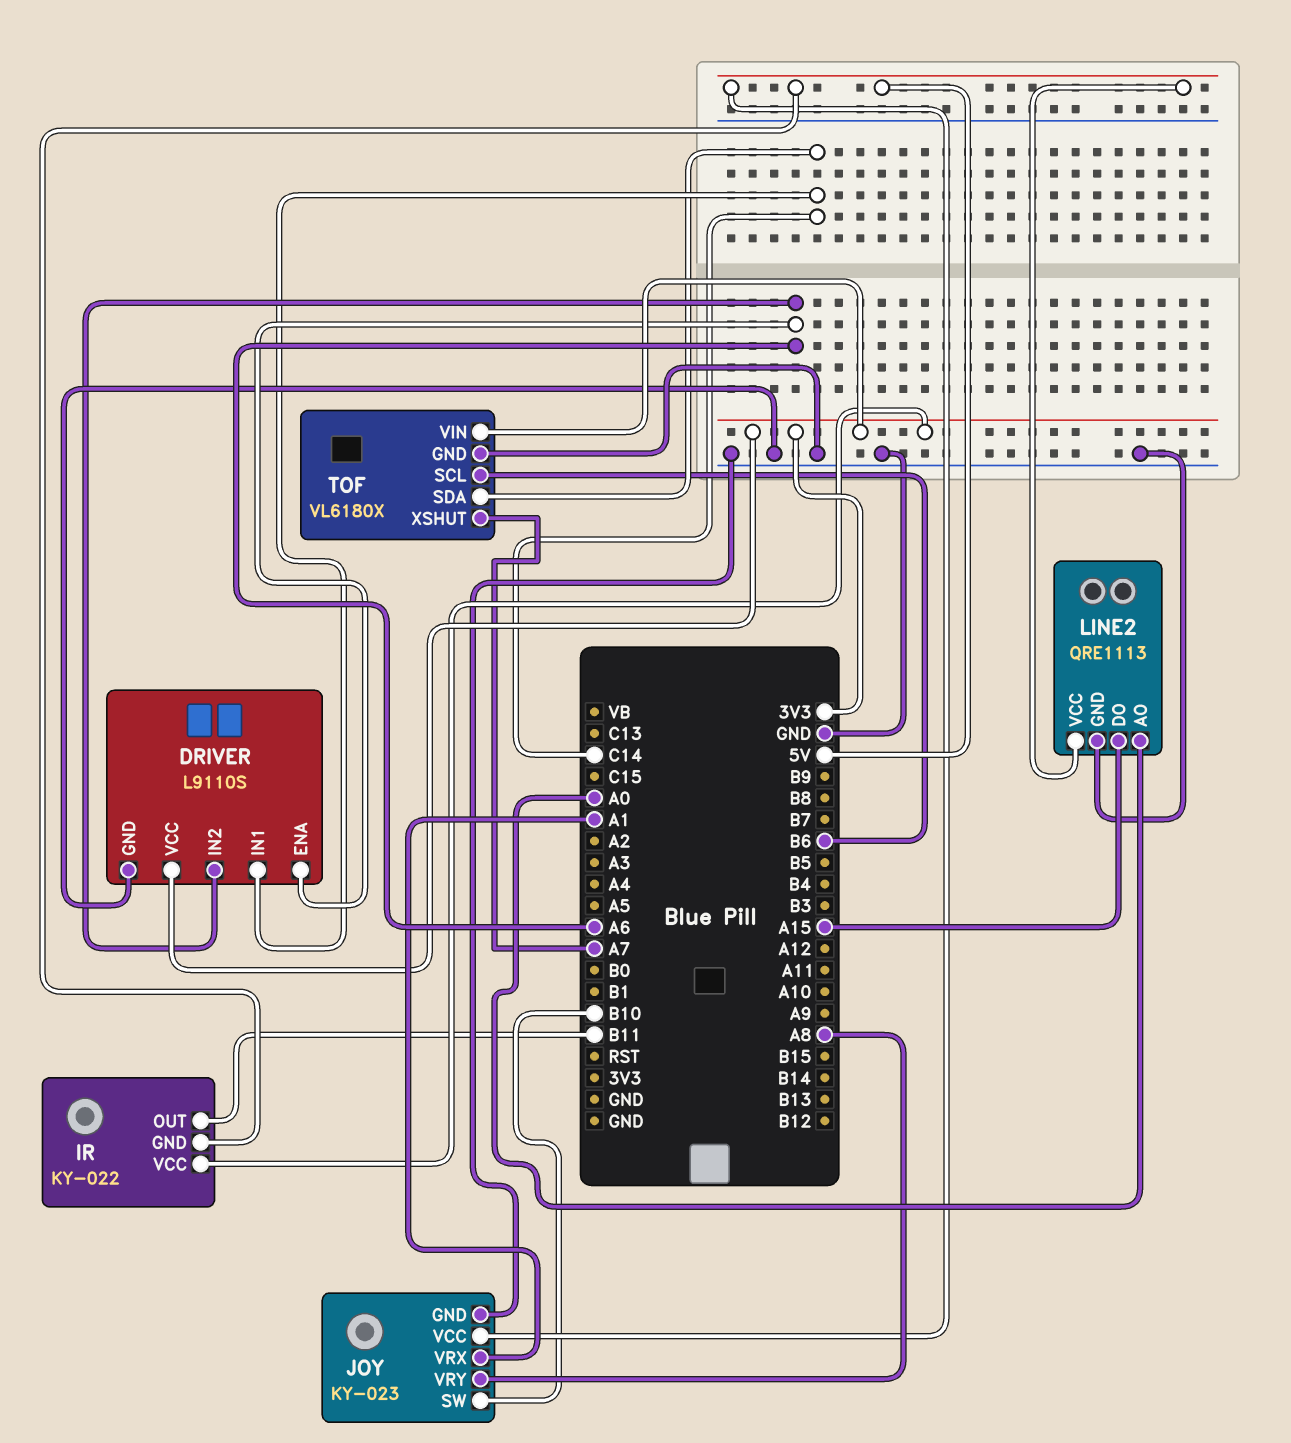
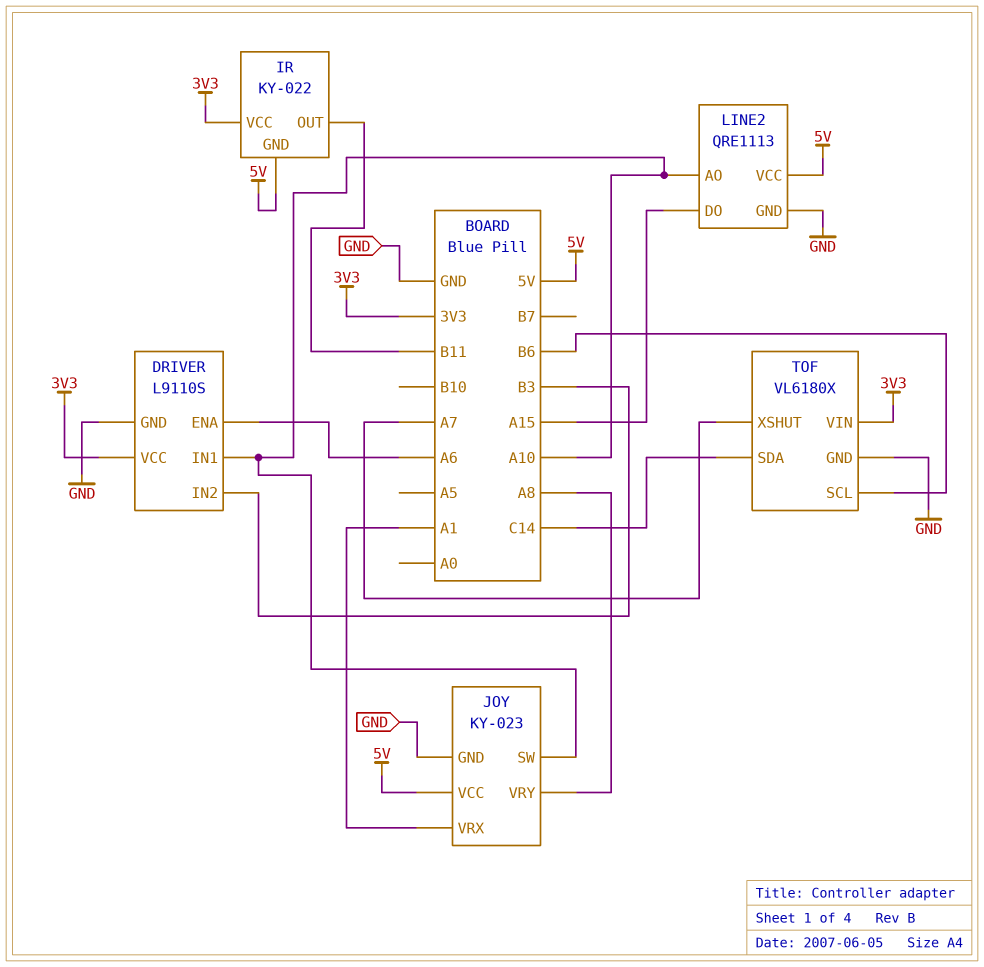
DRIVER pin IN1: C14 -> A10
DRIVER pin IN2: A6 -> B3
JOY pin SW: B10 -> A10
LINE2 pin AO: A0 -> A10

